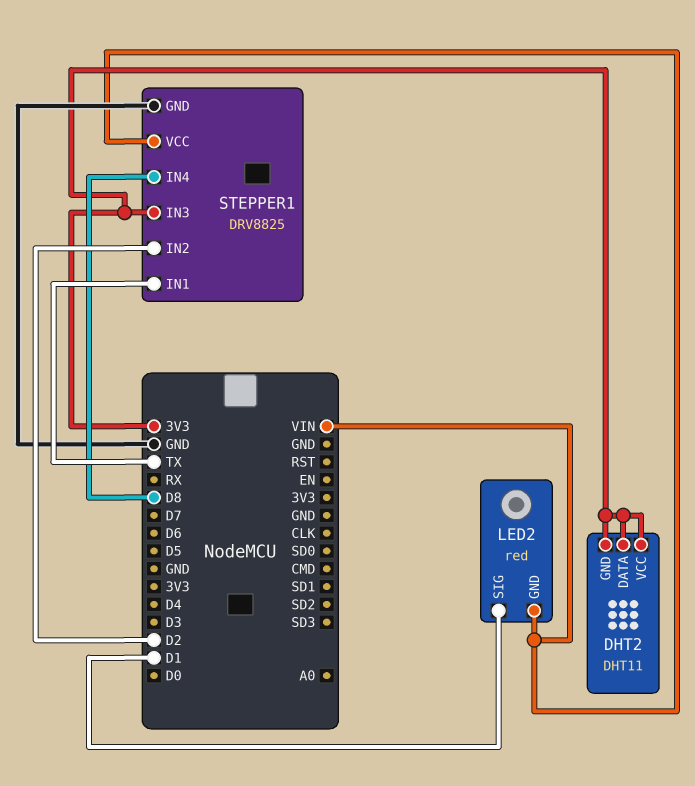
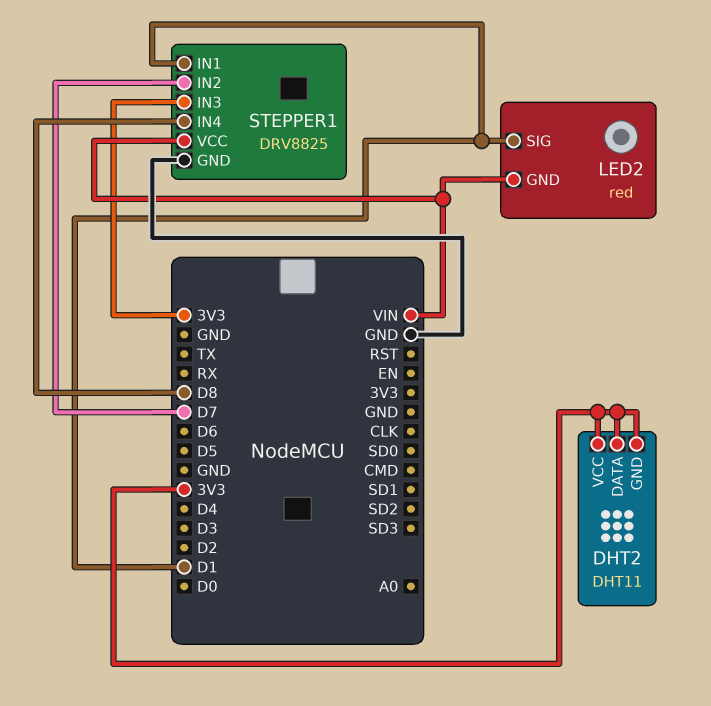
STEPPER1 pin IN1: TX -> D1
STEPPER1 pin IN2: D2 -> D7

